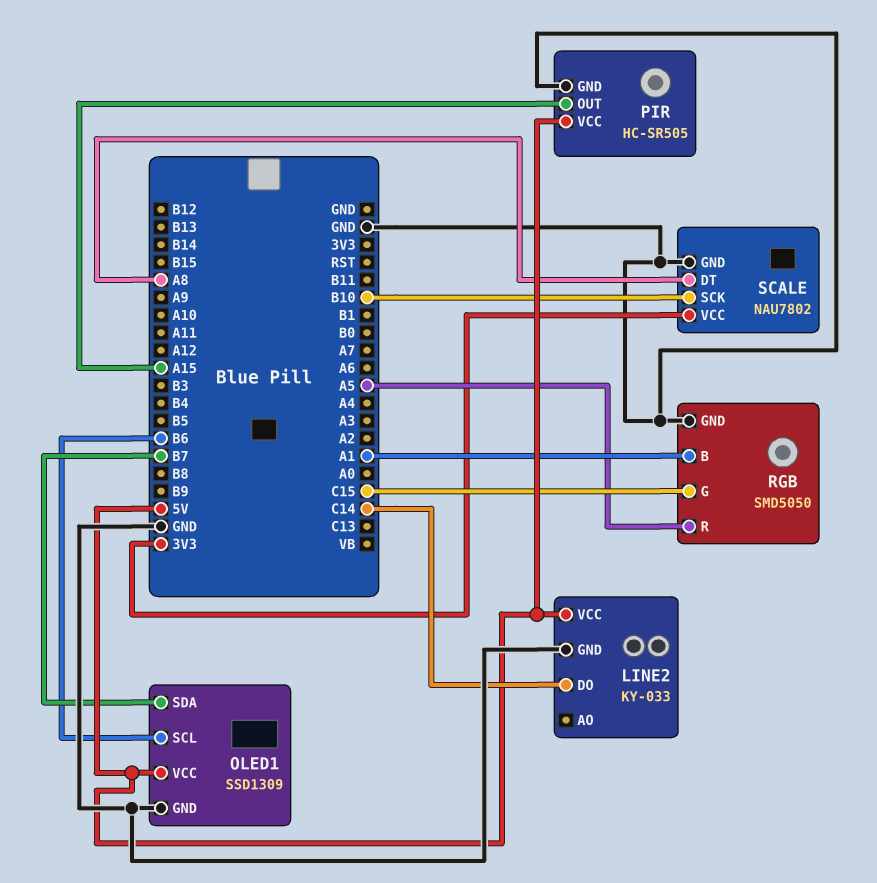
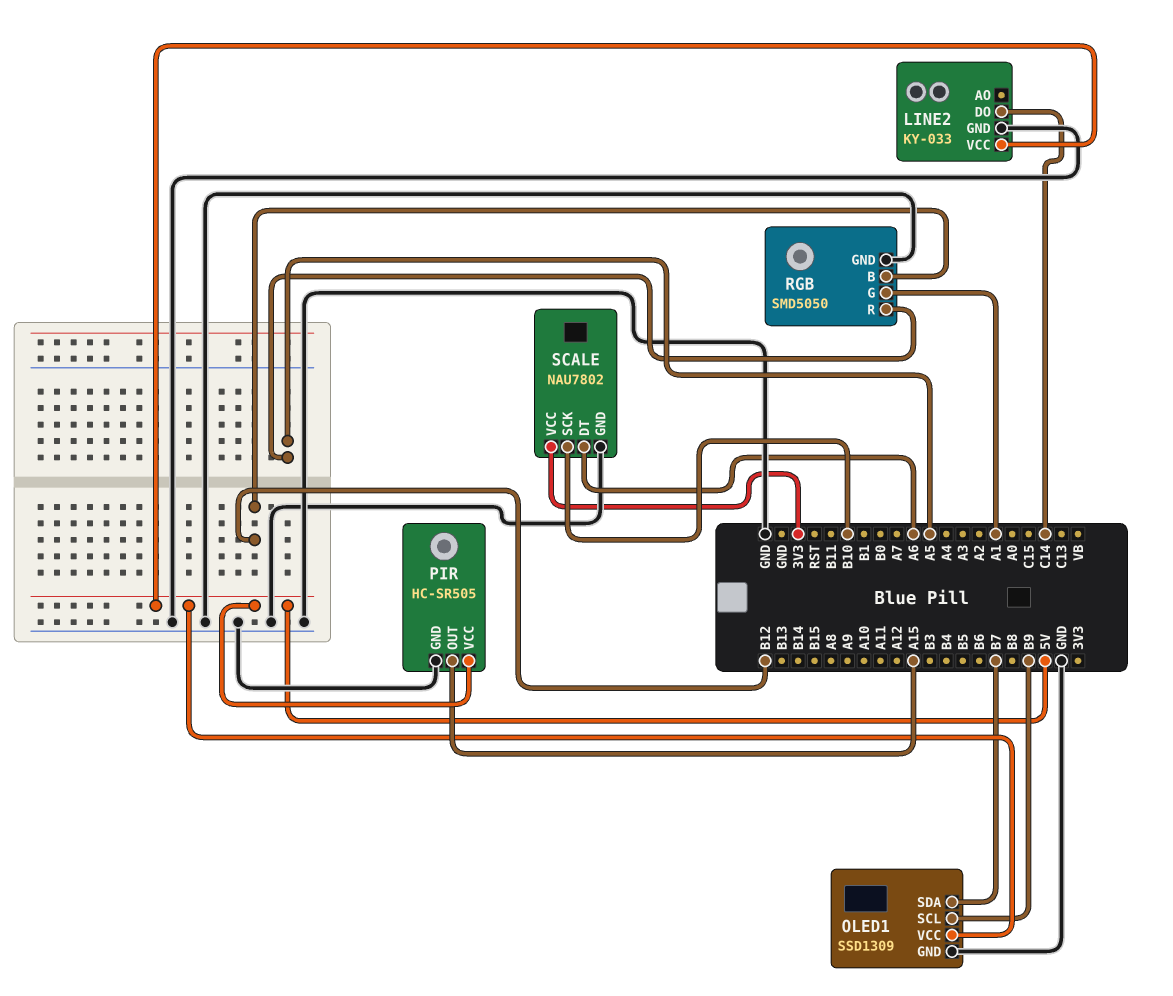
OLED1 pin SCL: B6 -> B9
RGB pin B: A1 -> B12
RGB pin G: C15 -> A1
SCALE pin DT: A8 -> A6

